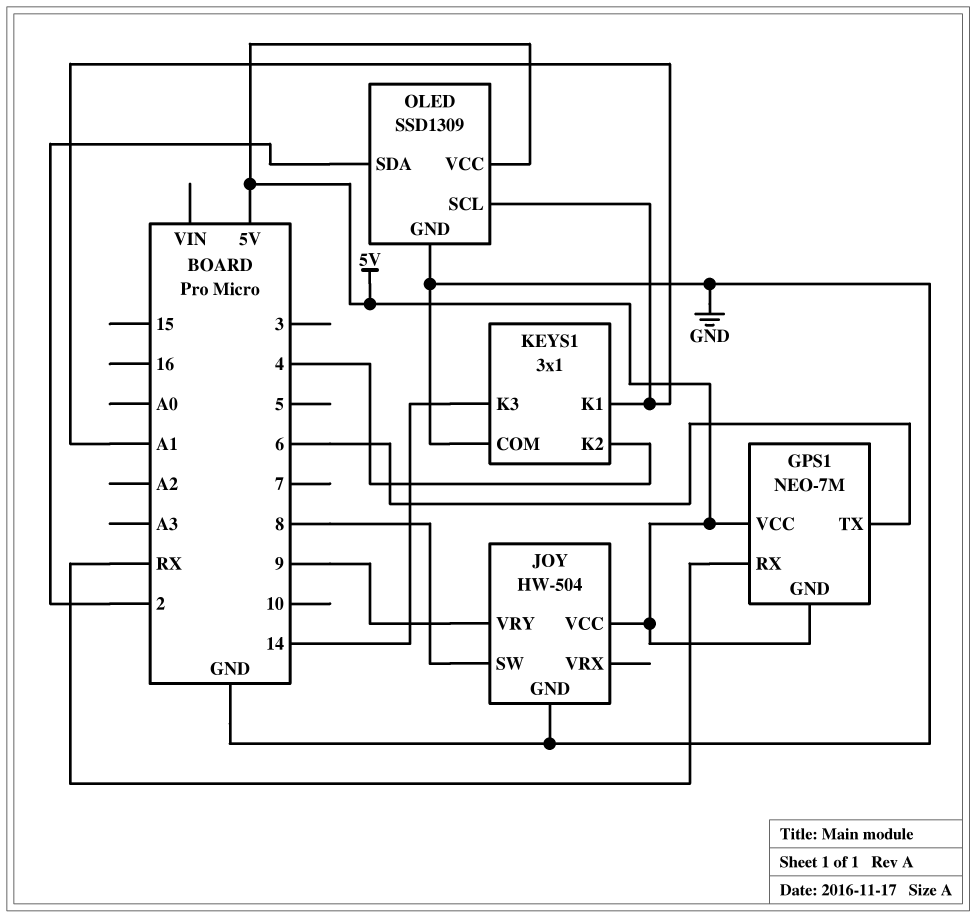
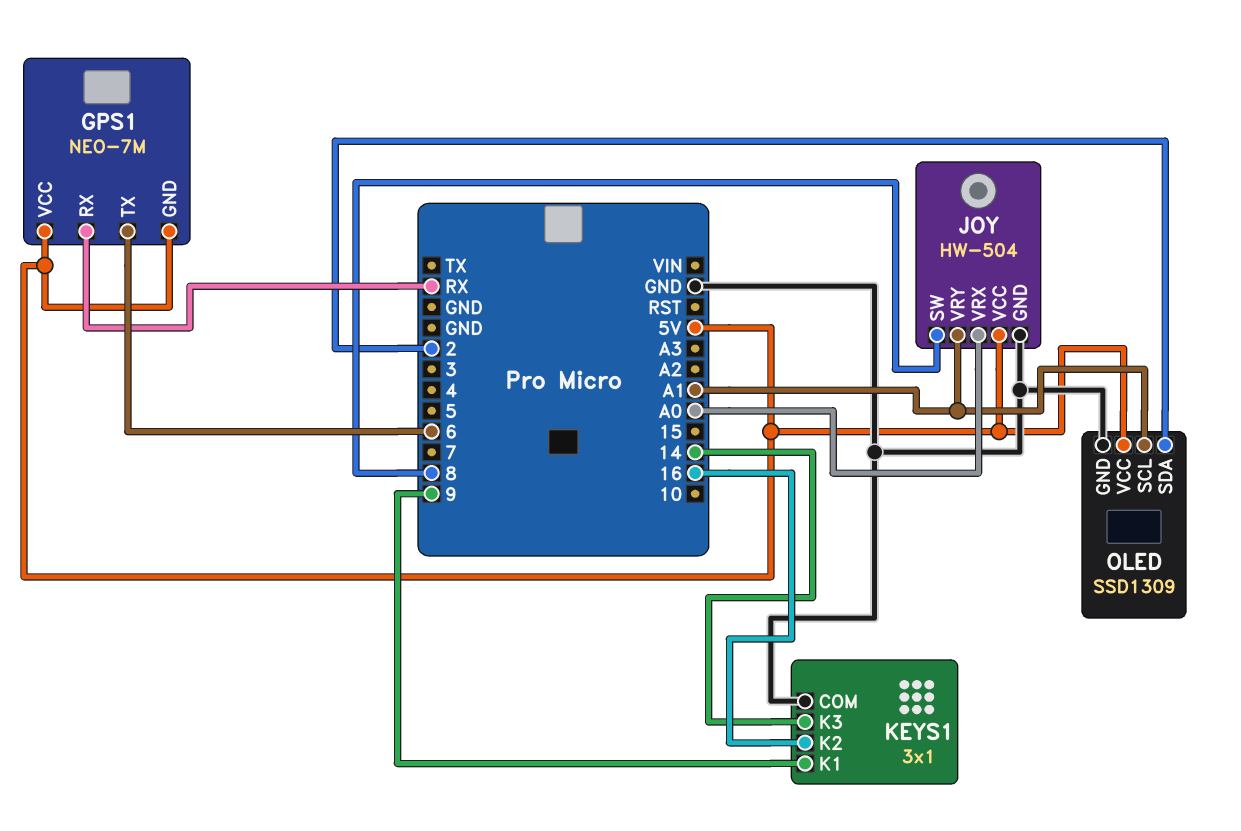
JOY pin VRX: none -> A0
JOY pin VRY: 9 -> A1
KEYS1 pin K1: A1 -> 9
KEYS1 pin K2: 4 -> 16

